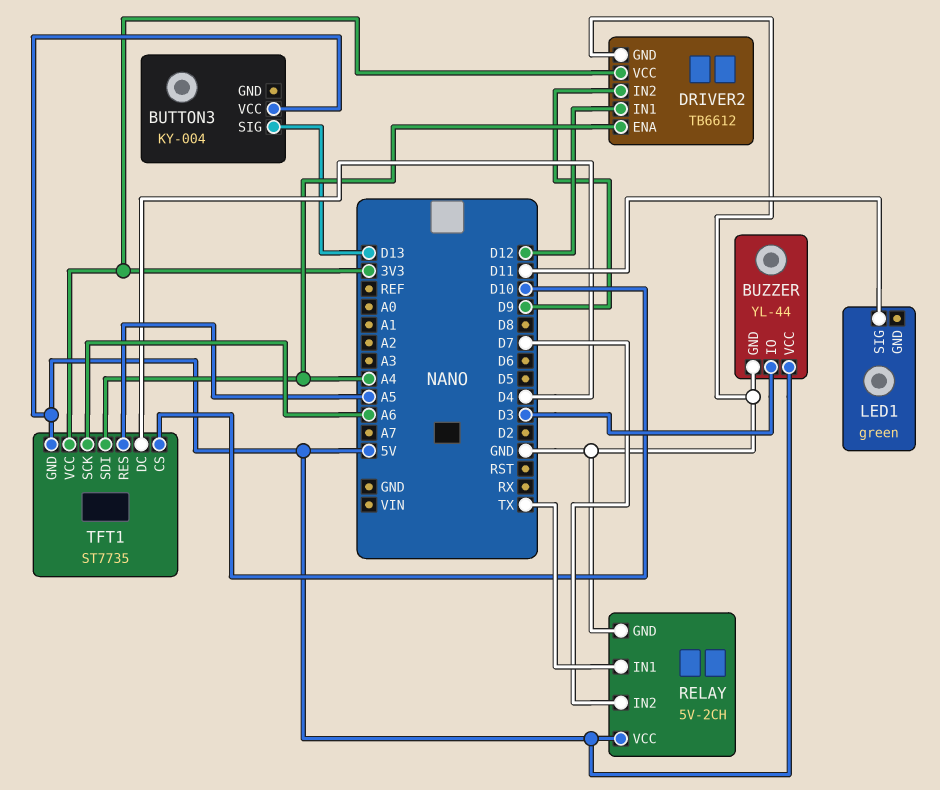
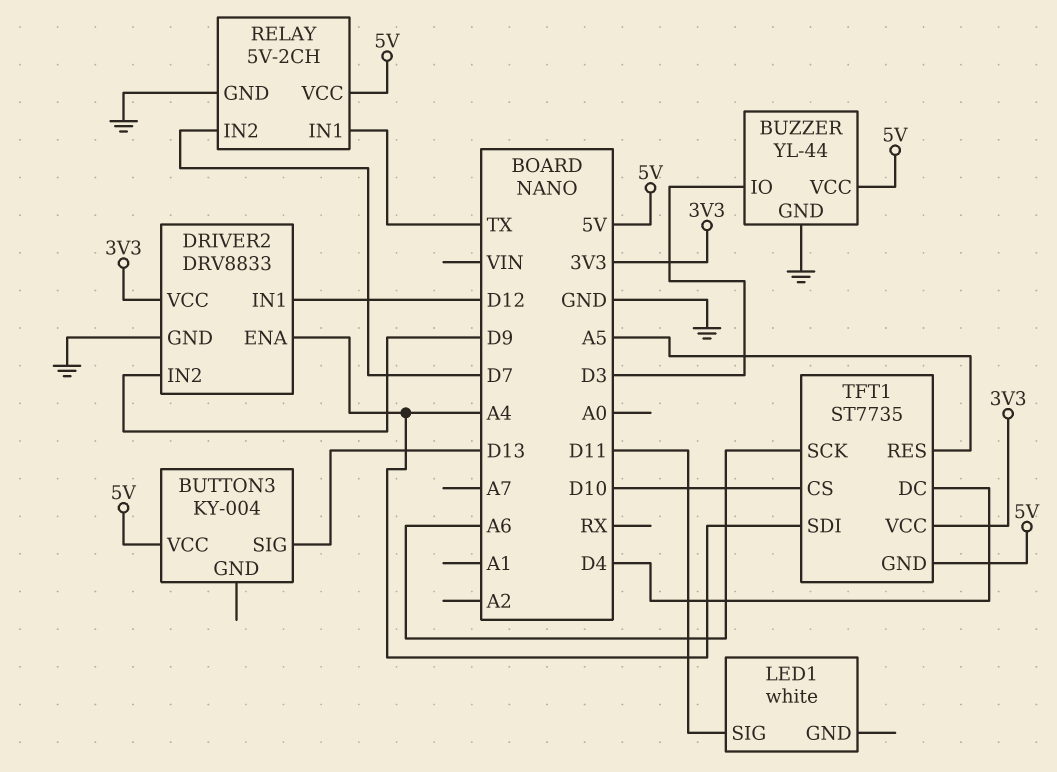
DRIVER2: TB6612 -> DRV8833
LED1: green -> white

